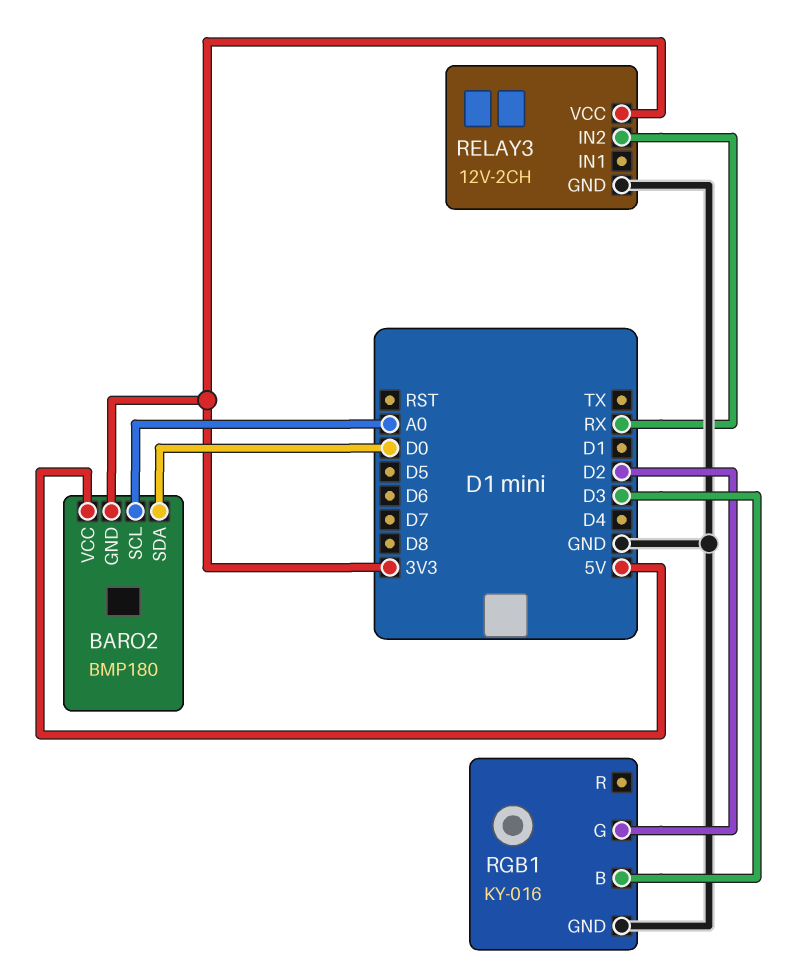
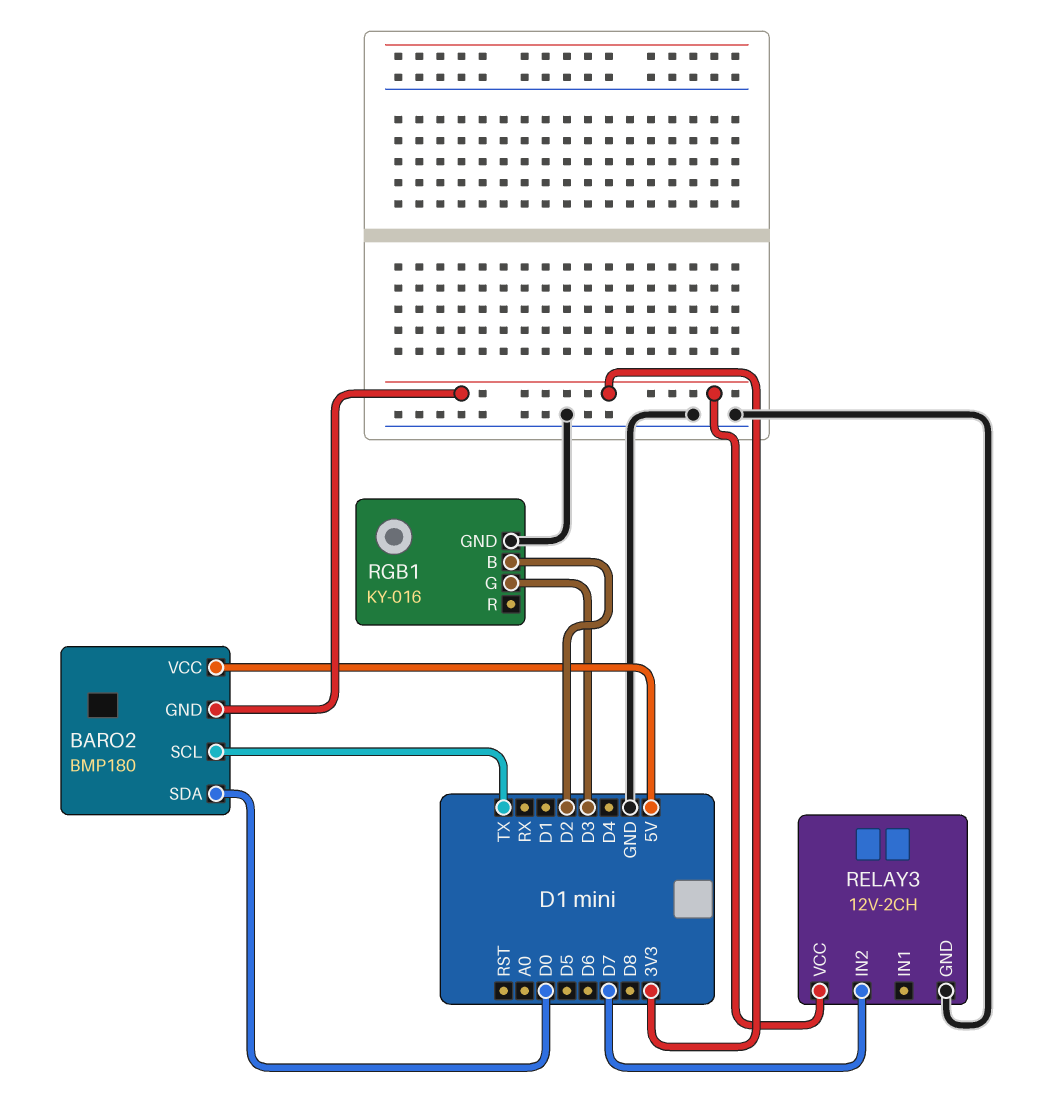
BARO2 pin SCL: A0 -> TX
RELAY3 pin IN2: RX -> D7
RGB1 pin B: D3 -> D2
RGB1 pin G: D2 -> D3

